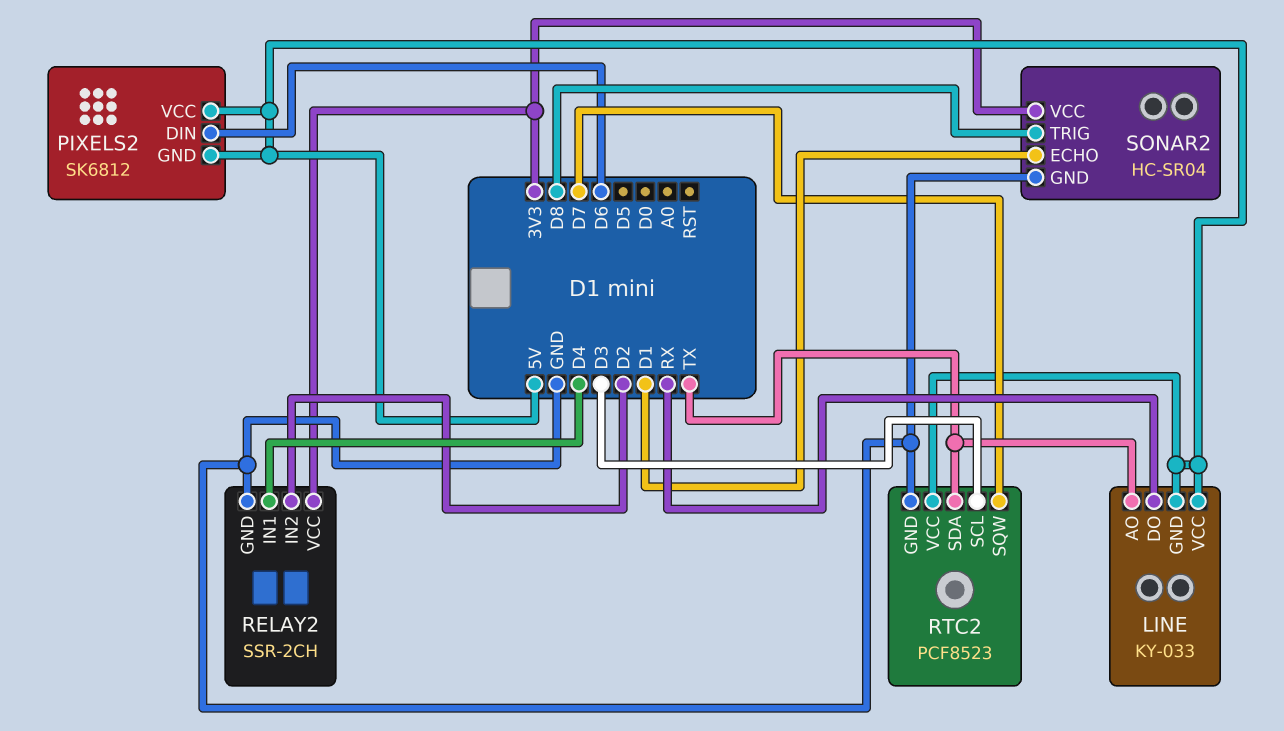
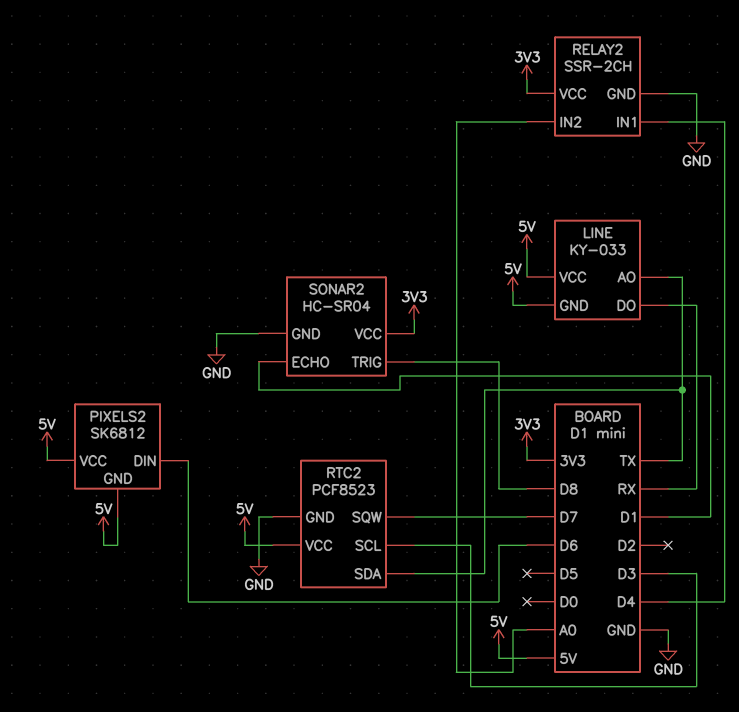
RELAY2 pin IN2: D2 -> A0

